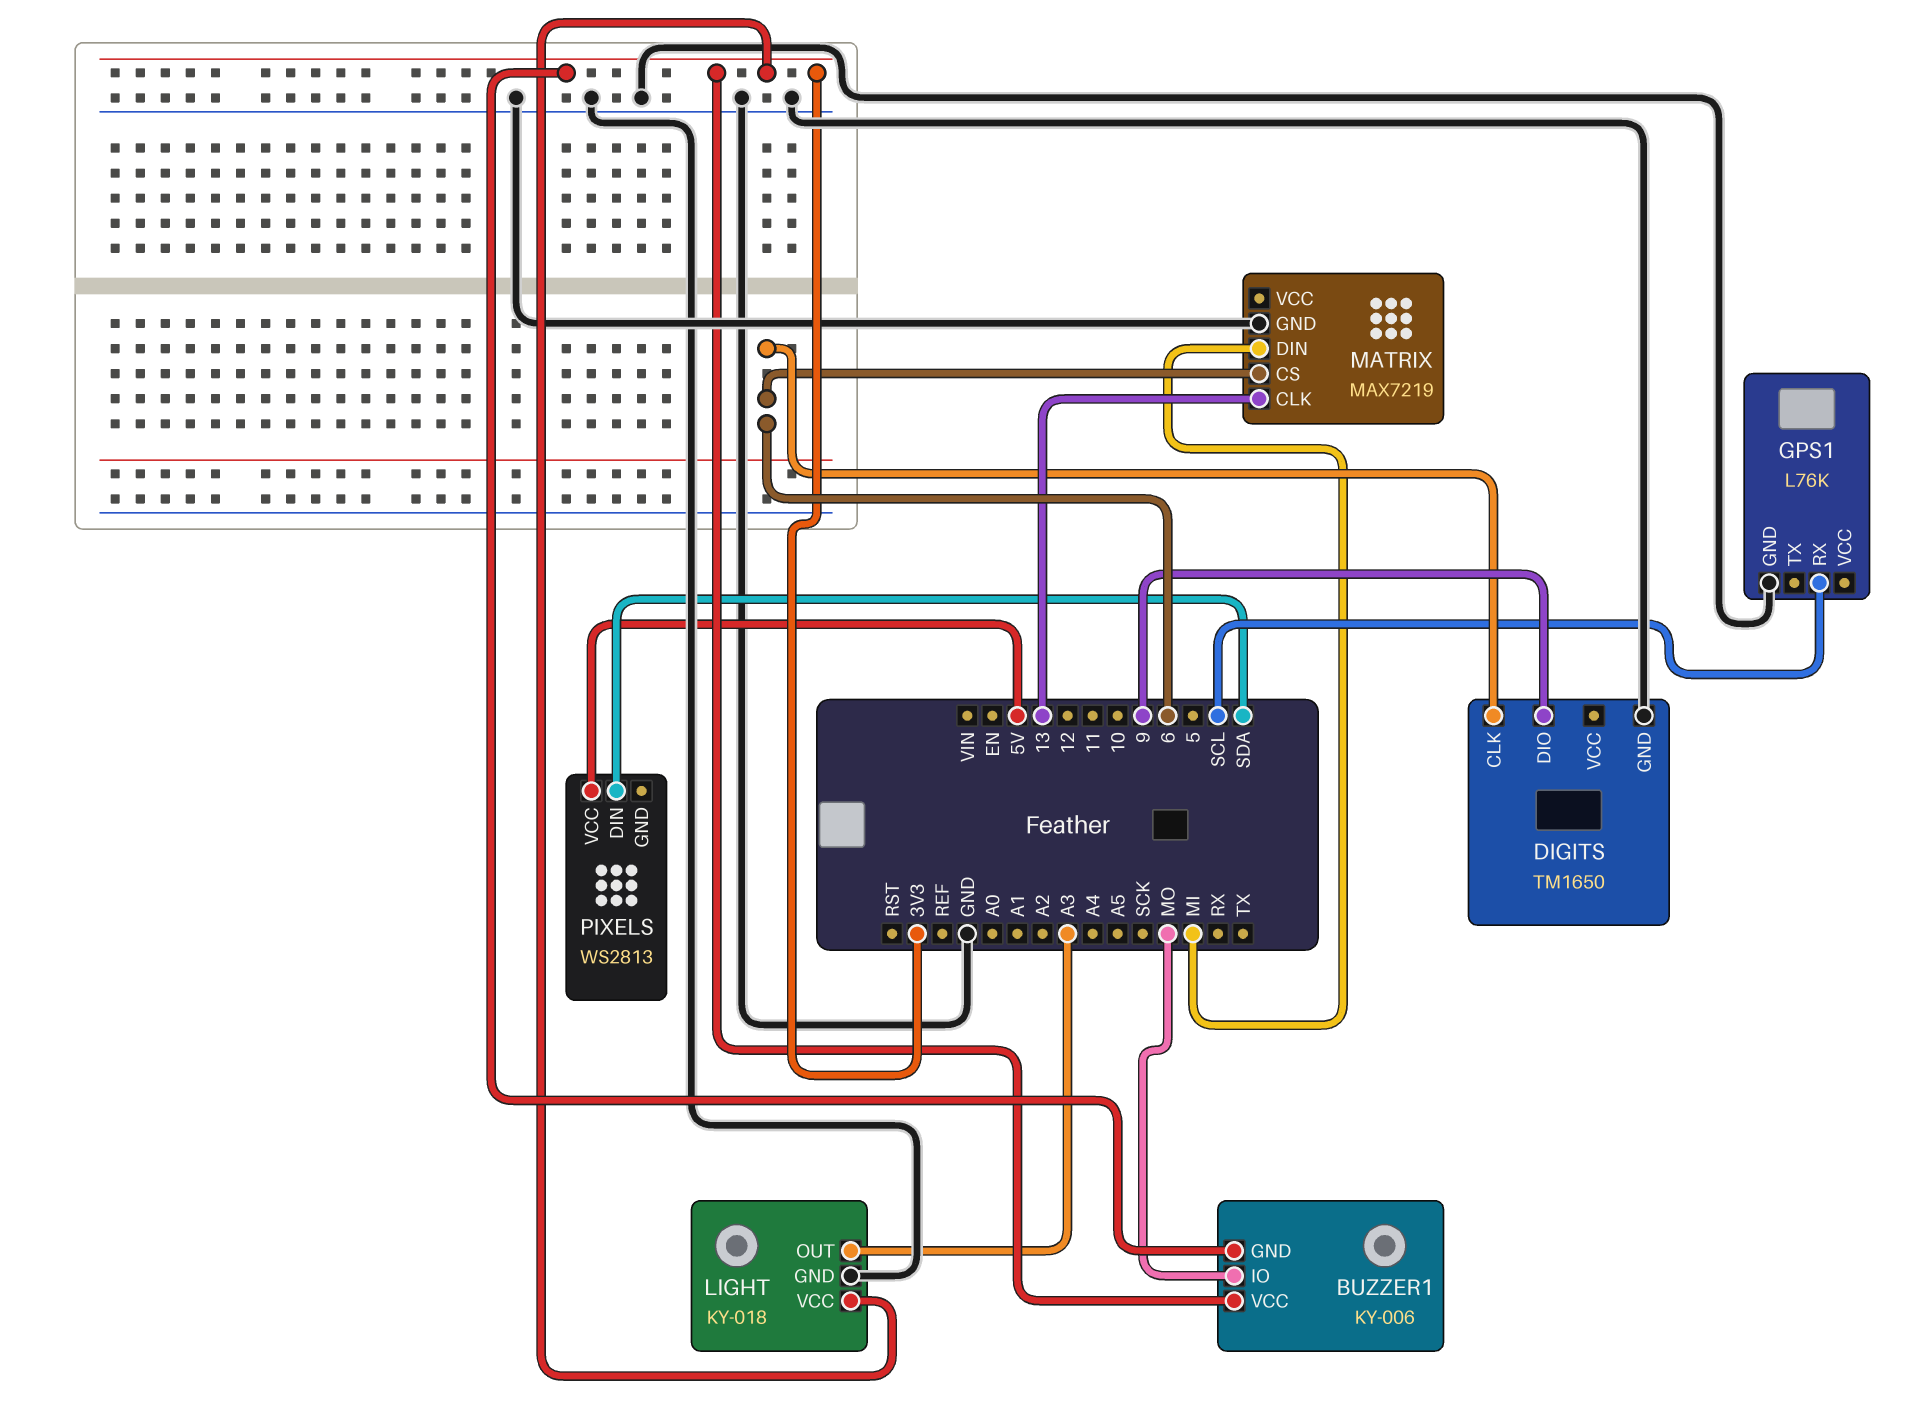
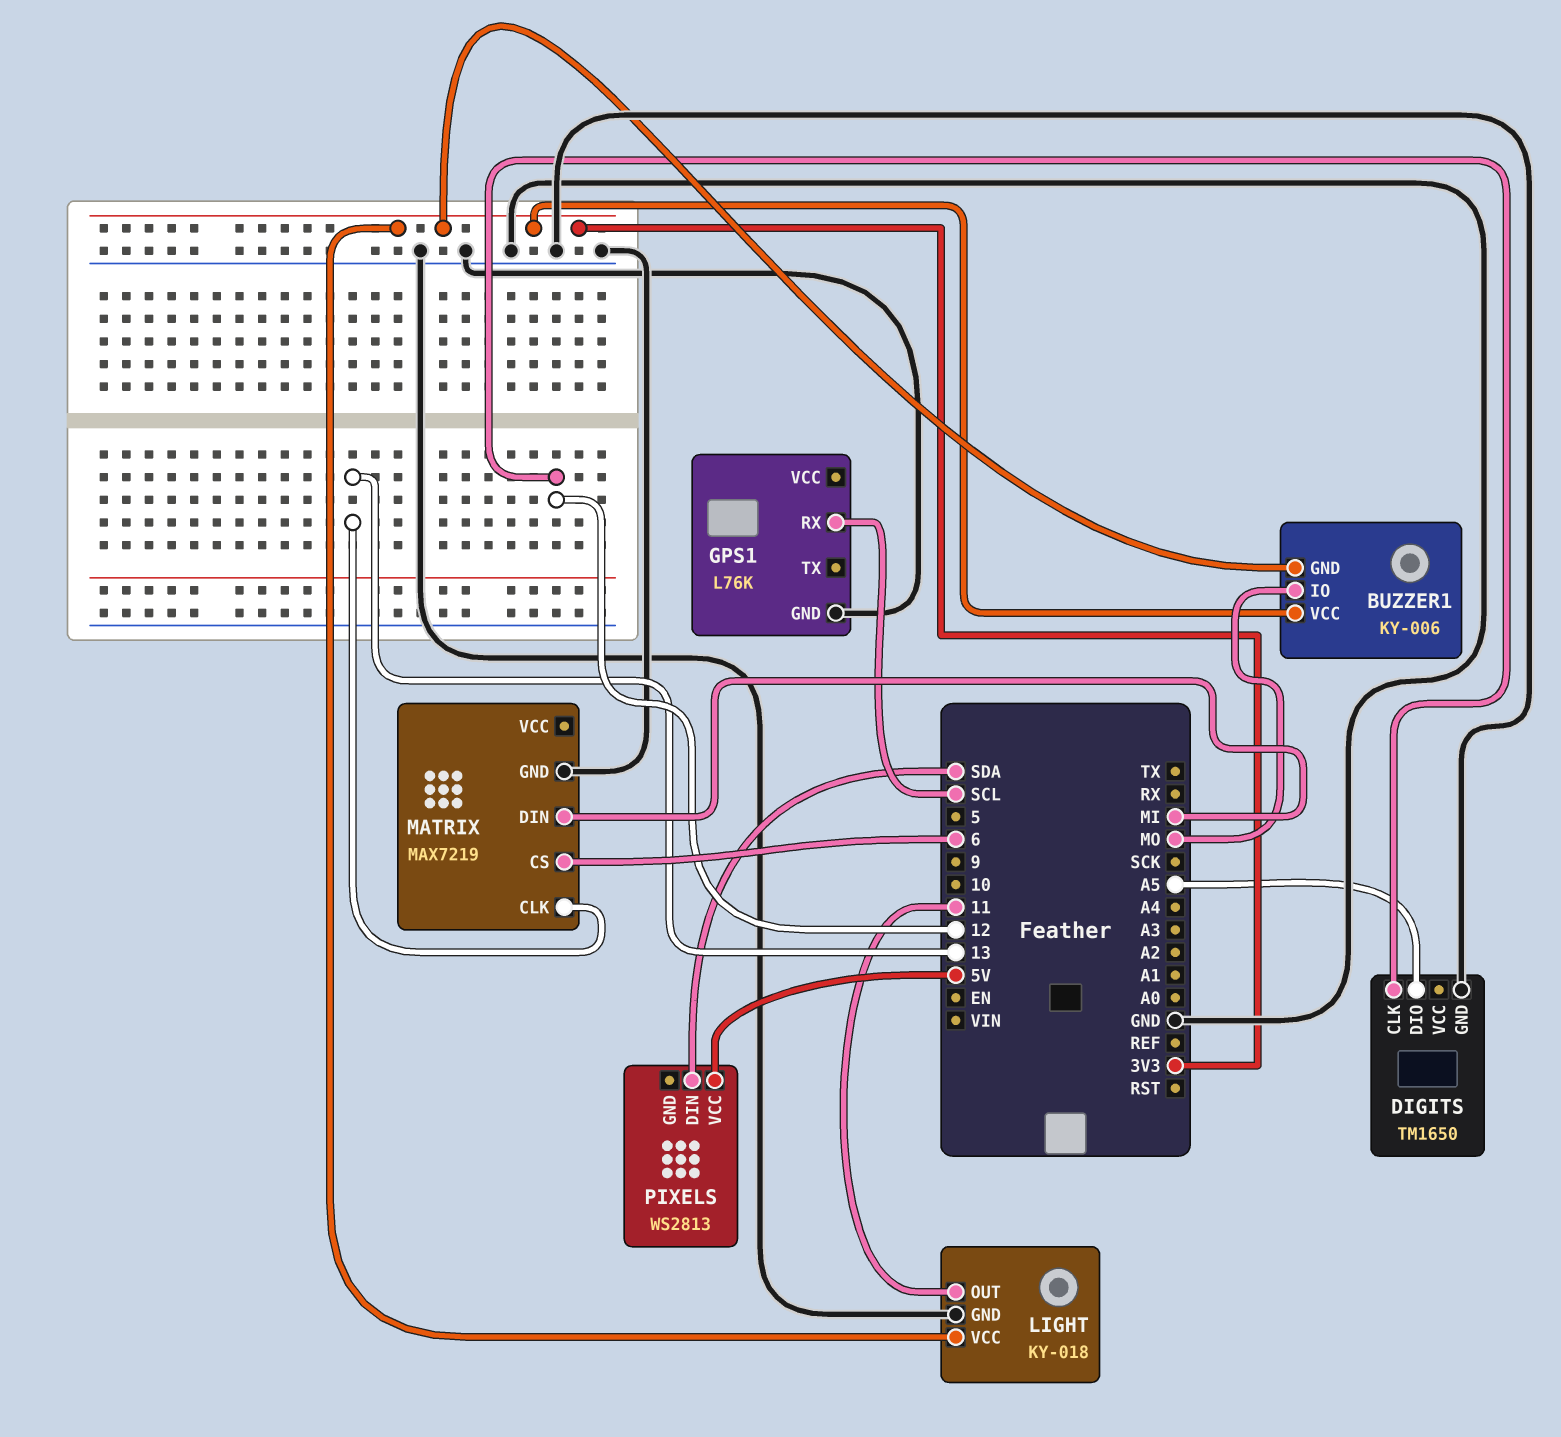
DIGITS pin CLK: 6 -> 12
DIGITS pin DIO: 9 -> A5
LIGHT pin OUT: A3 -> 11

